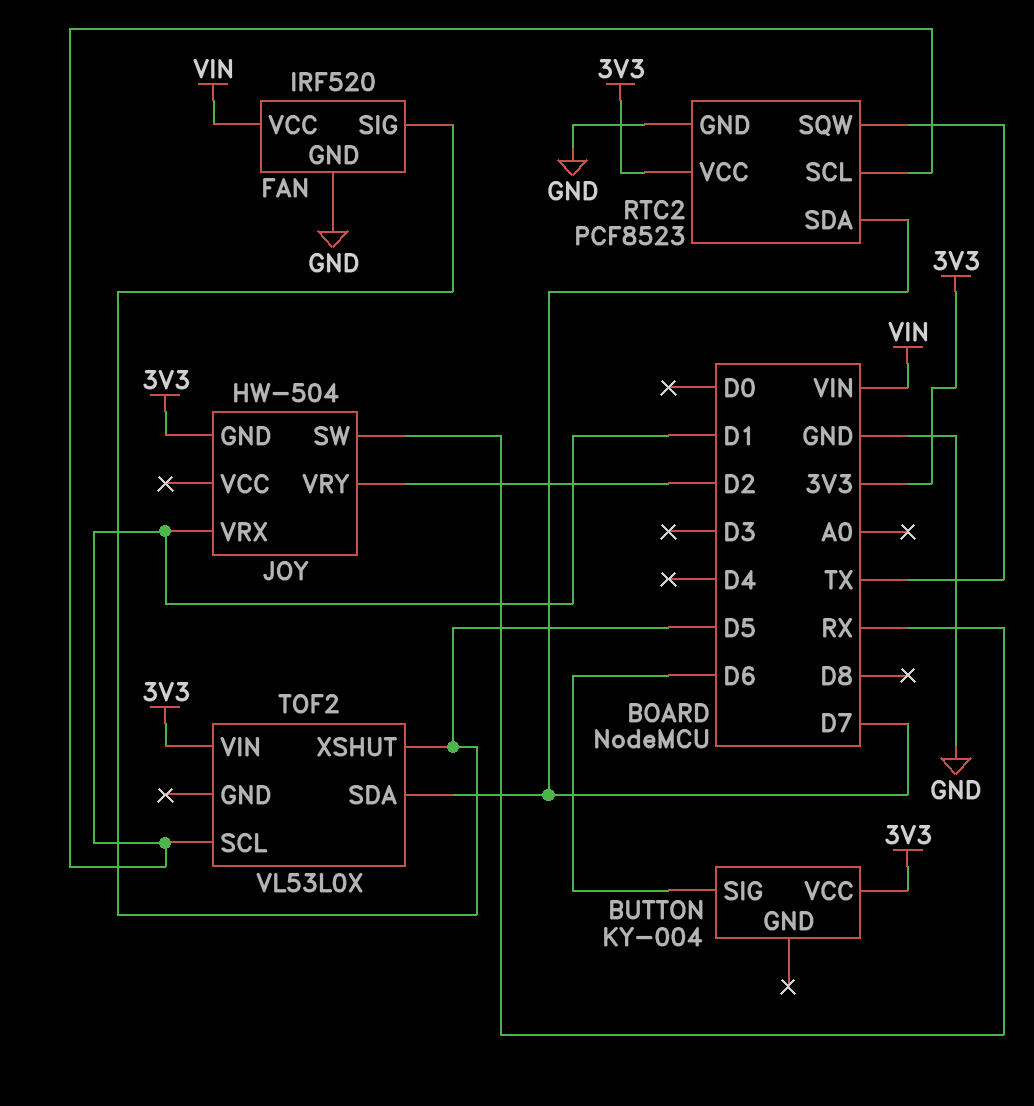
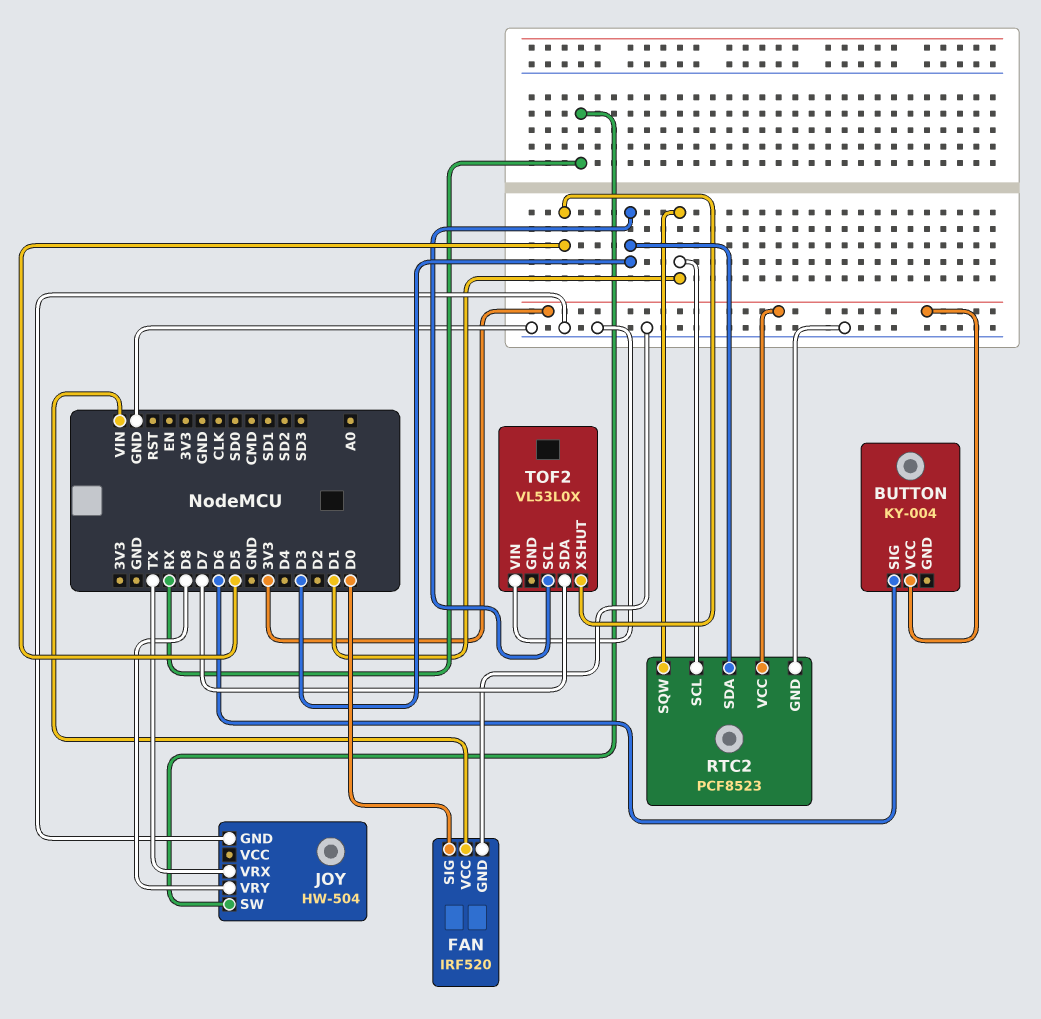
FAN pin SIG: D5 -> D0
JOY pin GND: 3V3 -> GND
JOY pin VRX: D1 -> TX
JOY pin VRY: D2 -> D8
RTC2 pin SDA: D7 -> D3
RTC2 pin SQW: TX -> D1
TOF2 pin SCL: D1 -> D3
TOF2 pin VIN: 3V3 -> GND

